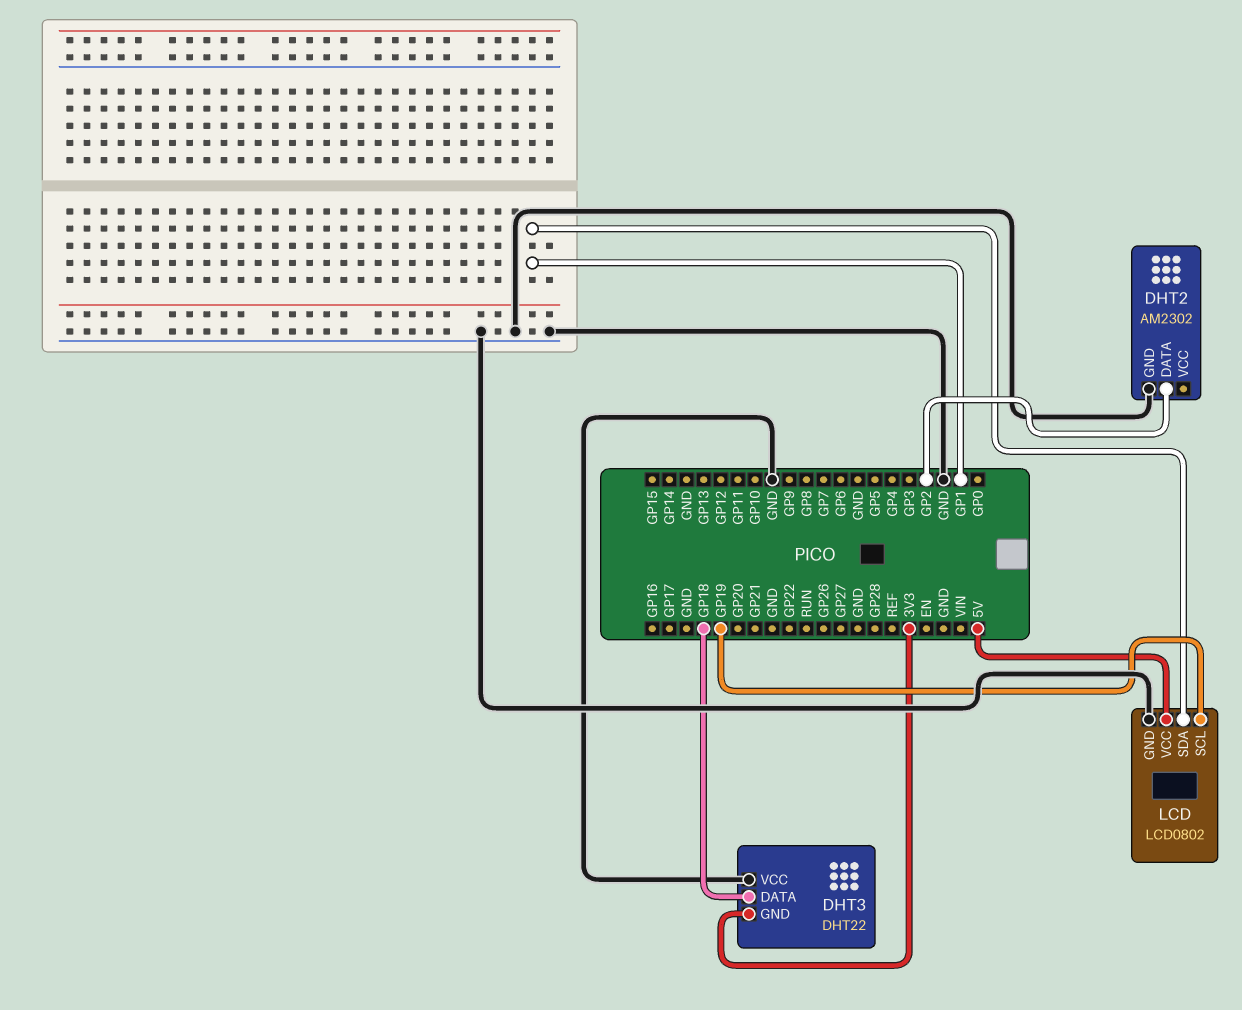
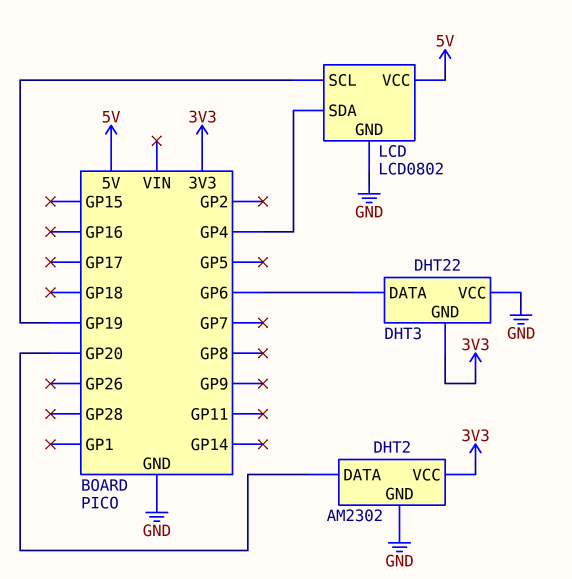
DHT2 pin DATA: GP2 -> GP20
DHT2 pin VCC: none -> 3V3
DHT3 pin DATA: GP18 -> GP6
LCD pin SDA: GP1 -> GP4

